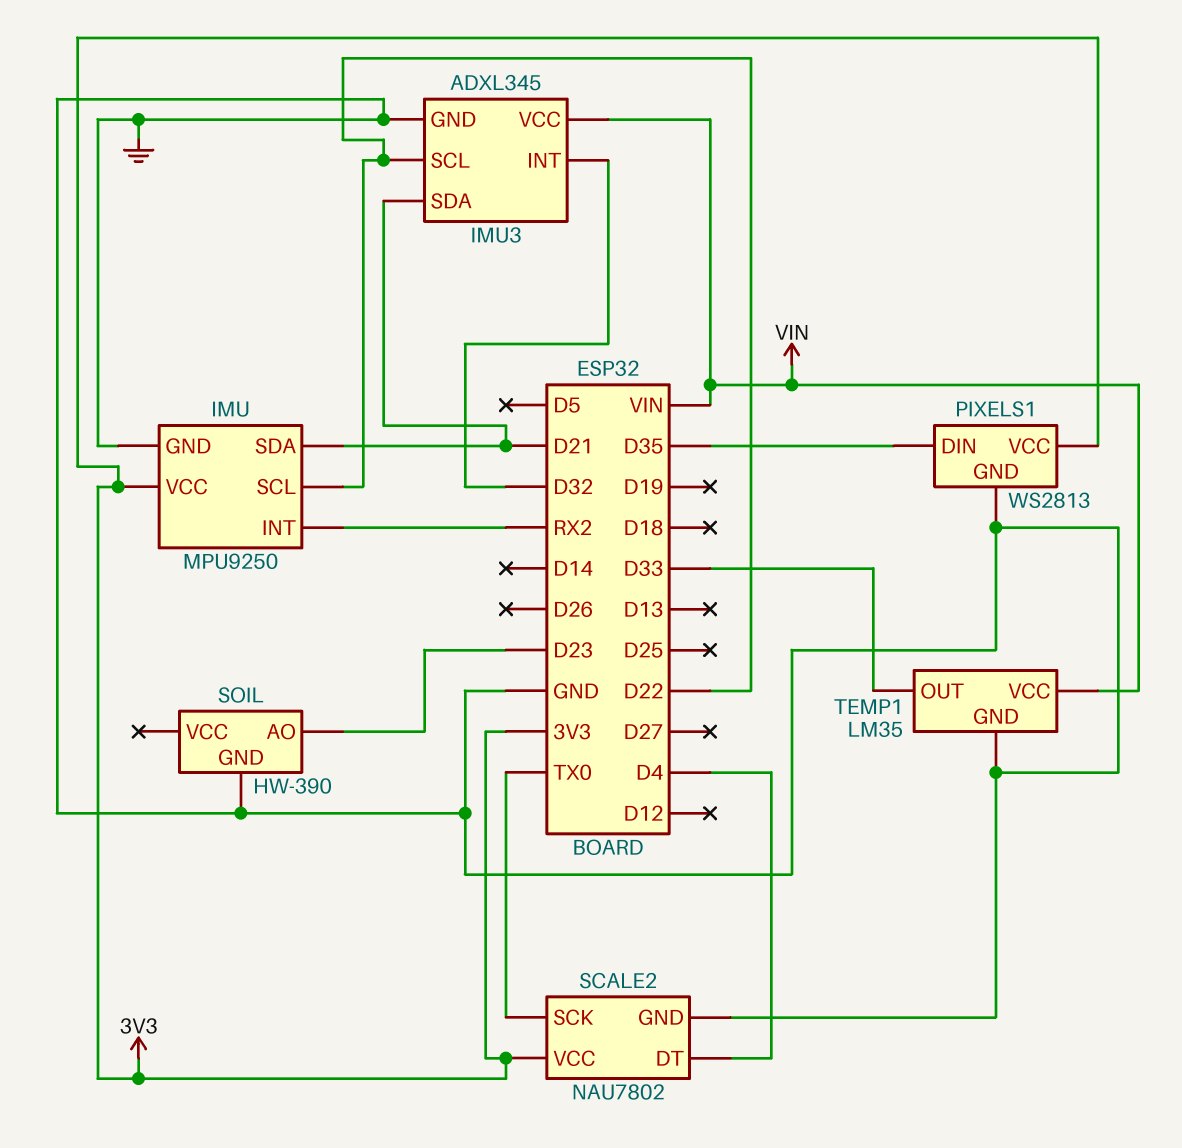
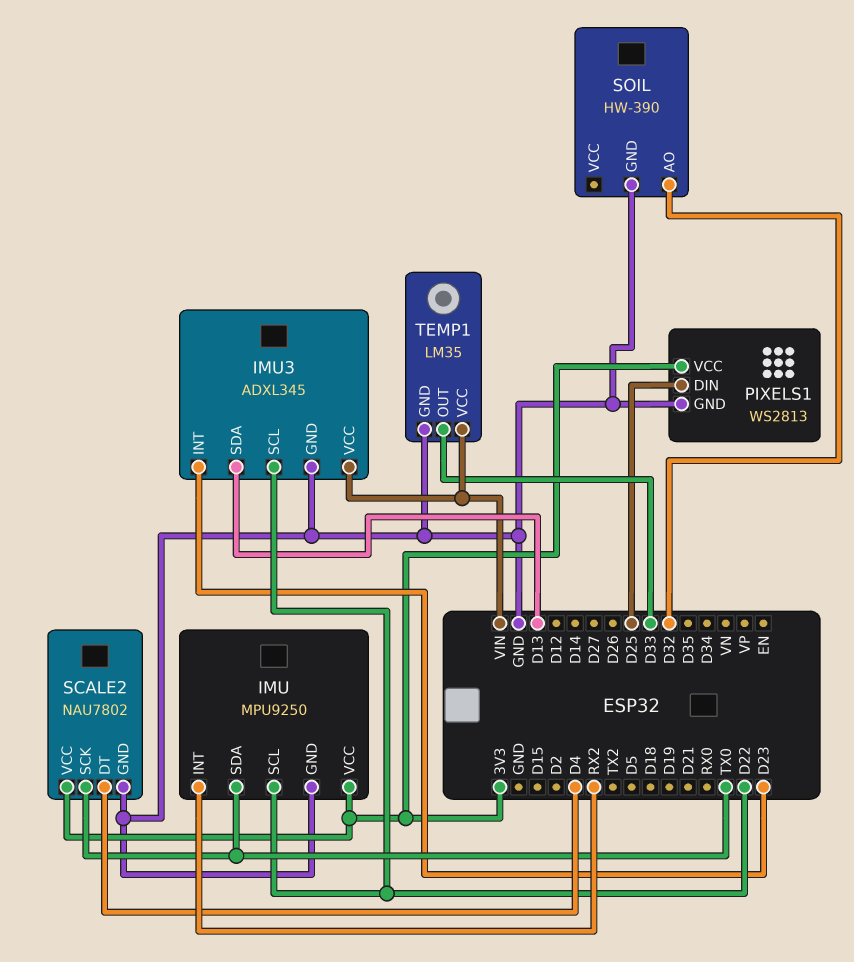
IMU pin SDA: D21 -> TX0
IMU3 pin INT: D32 -> D23
IMU3 pin SDA: D21 -> D13
PIXELS1 pin DIN: D35 -> D25
SOIL pin AO: D23 -> D32

